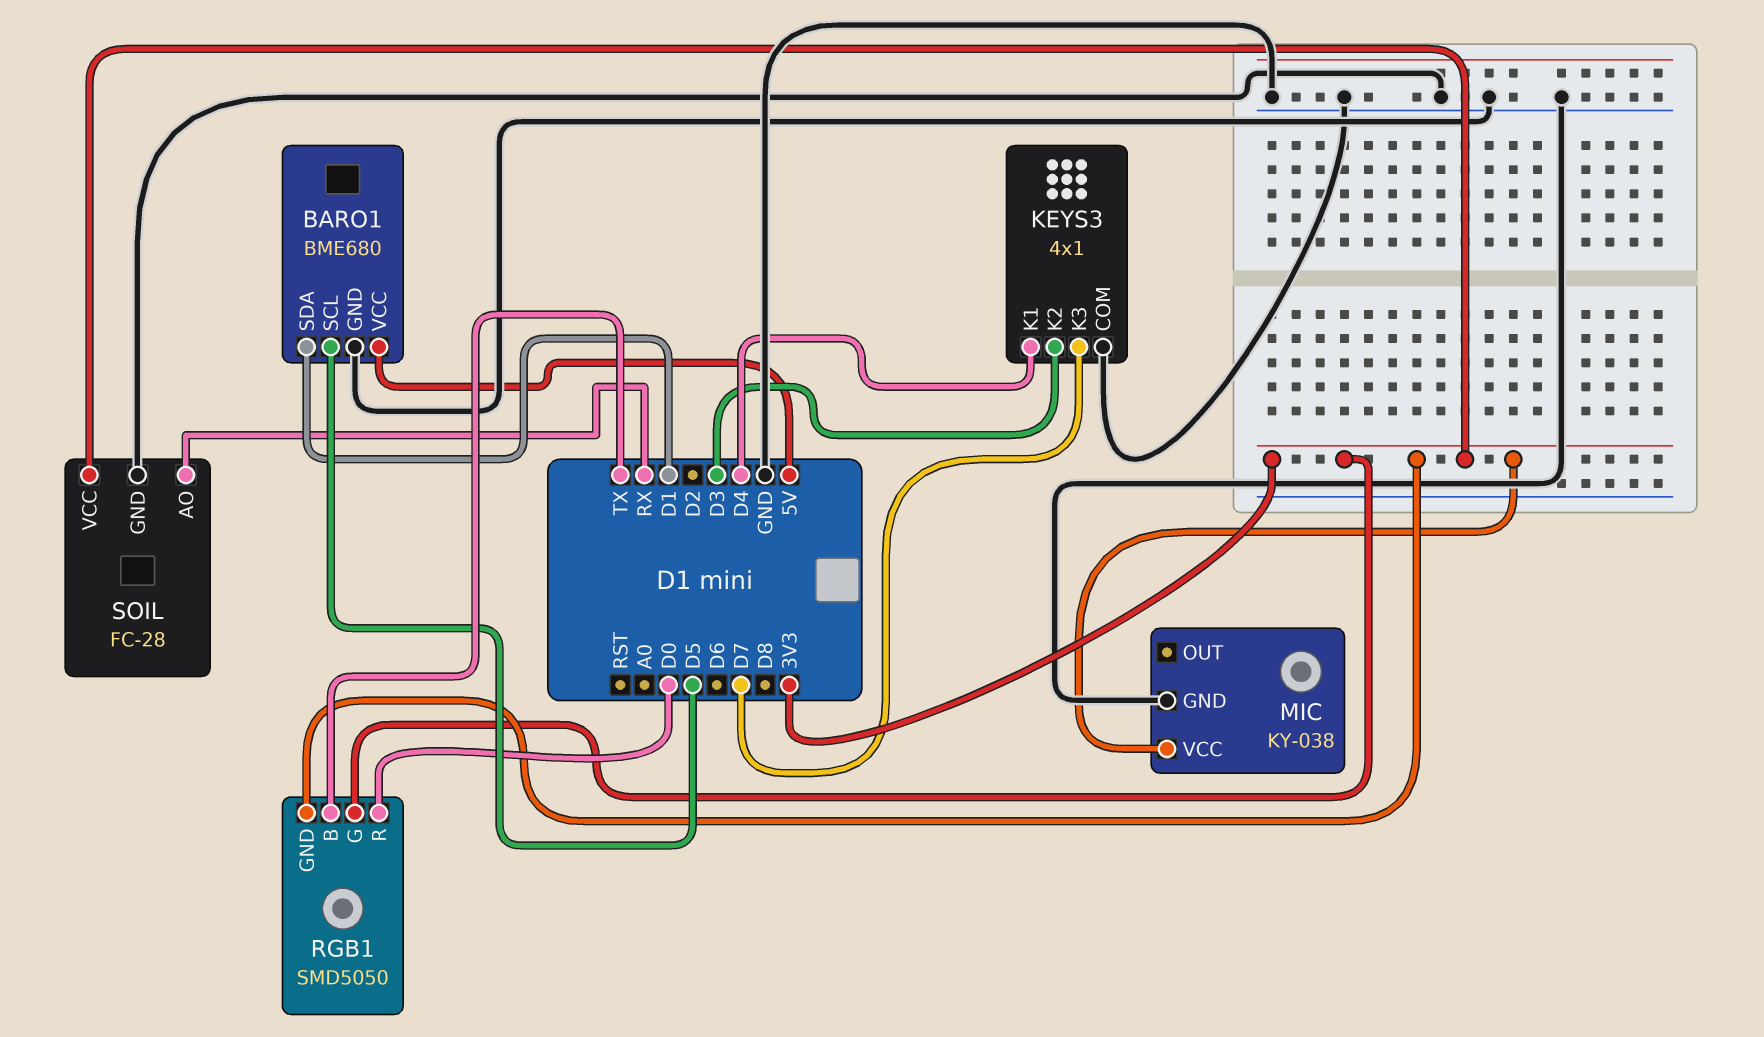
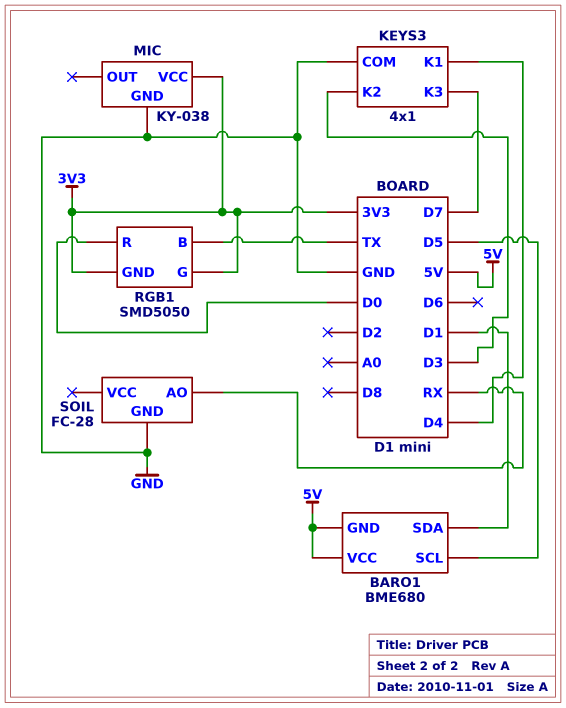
BARO1 pin GND: GND -> 5V
SOIL pin VCC: 3V3 -> none

